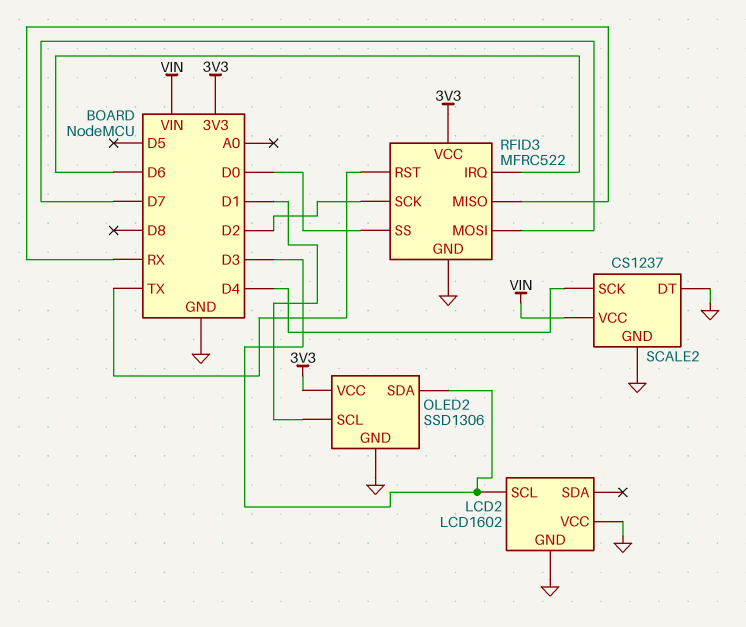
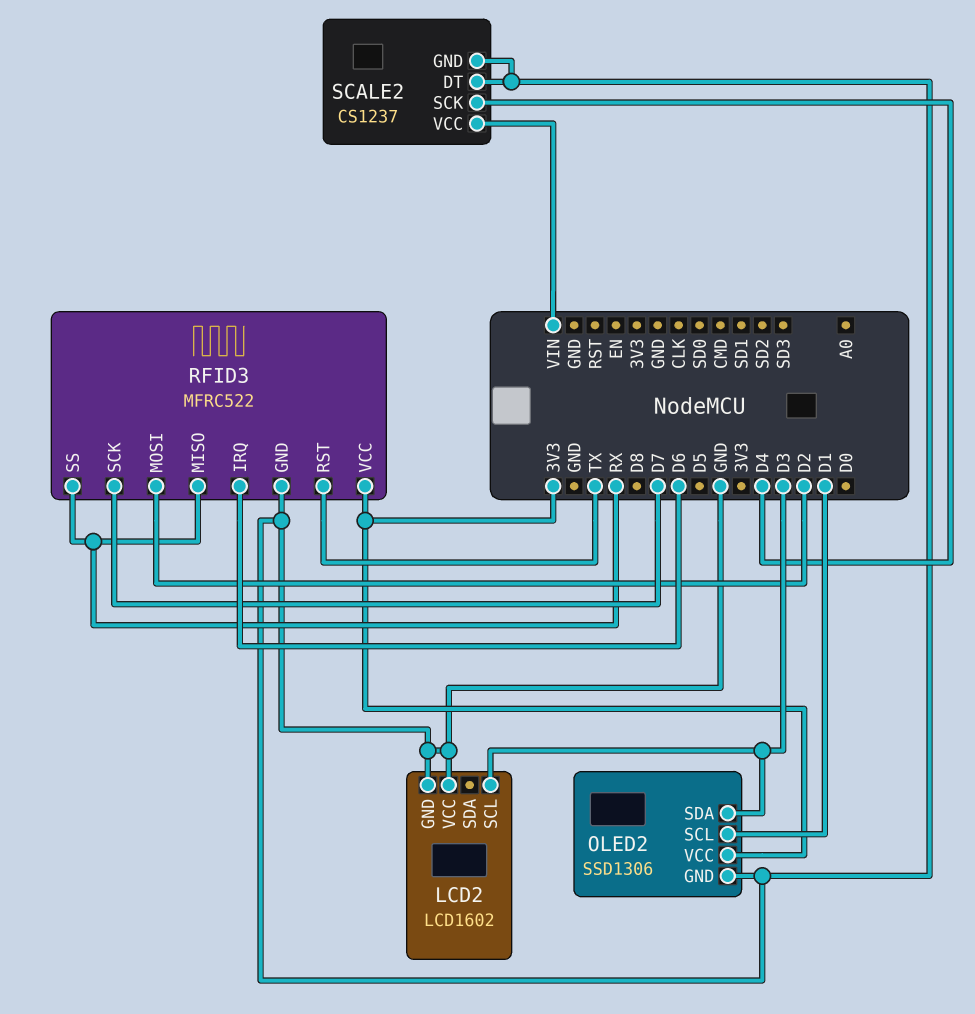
RFID3 pin MOSI: D7 -> D2
RFID3 pin SCK: D2 -> D7
RFID3 pin SS: D0 -> RX

